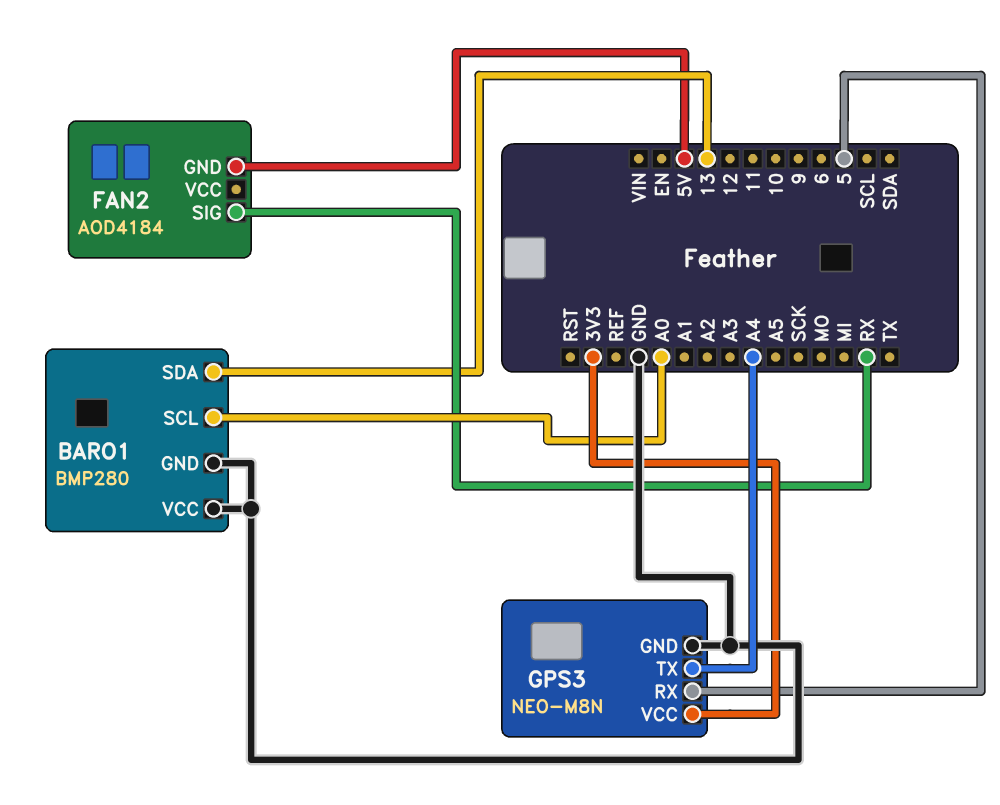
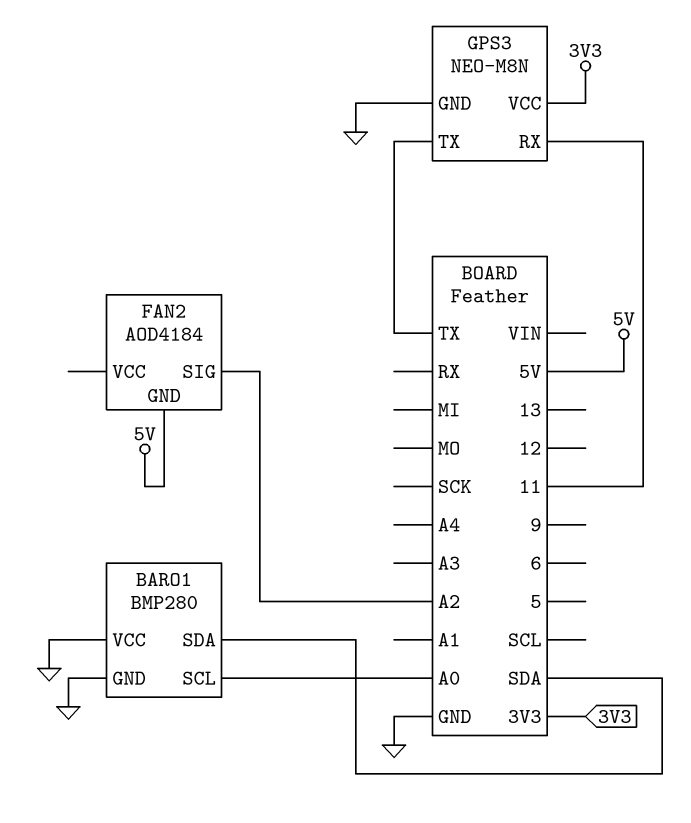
BARO1 pin SDA: 13 -> SDA
FAN2 pin SIG: RX -> A2
GPS3 pin RX: 5 -> 11
GPS3 pin TX: A4 -> TX

